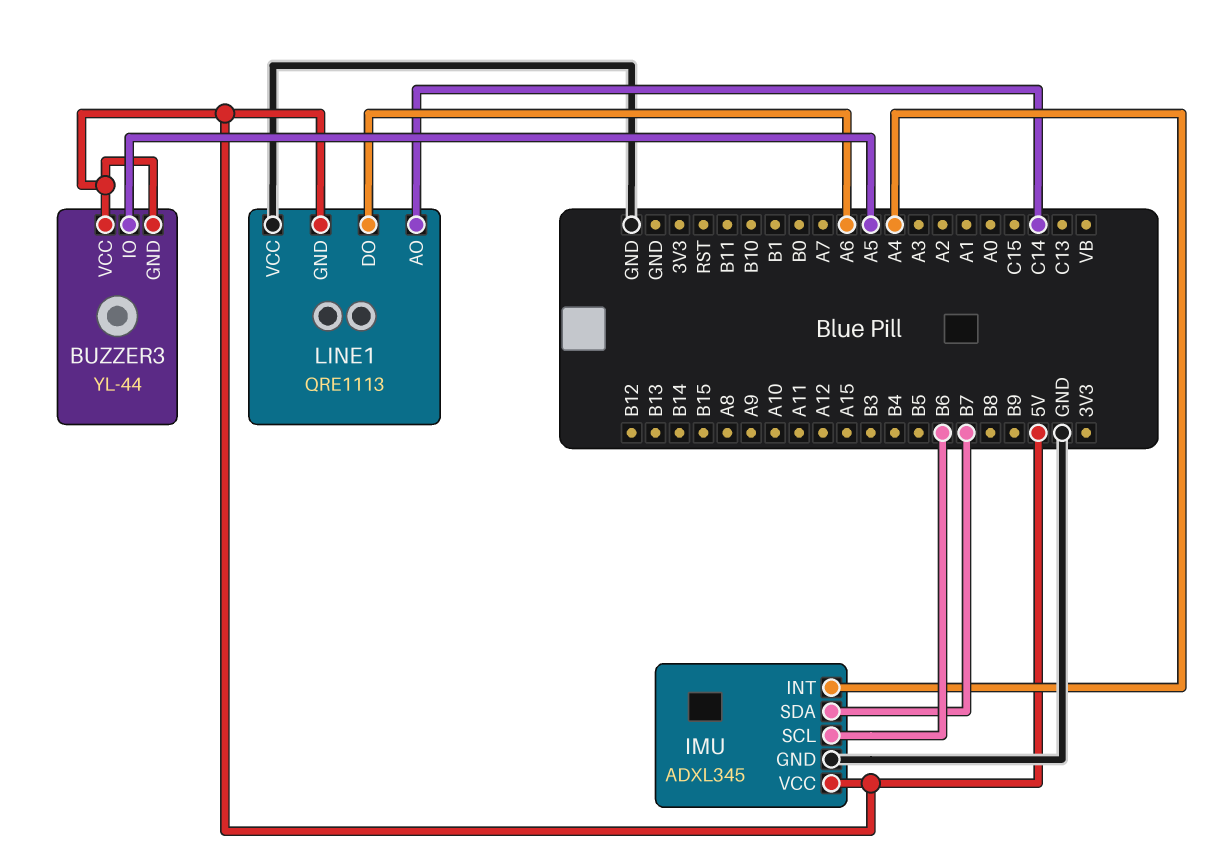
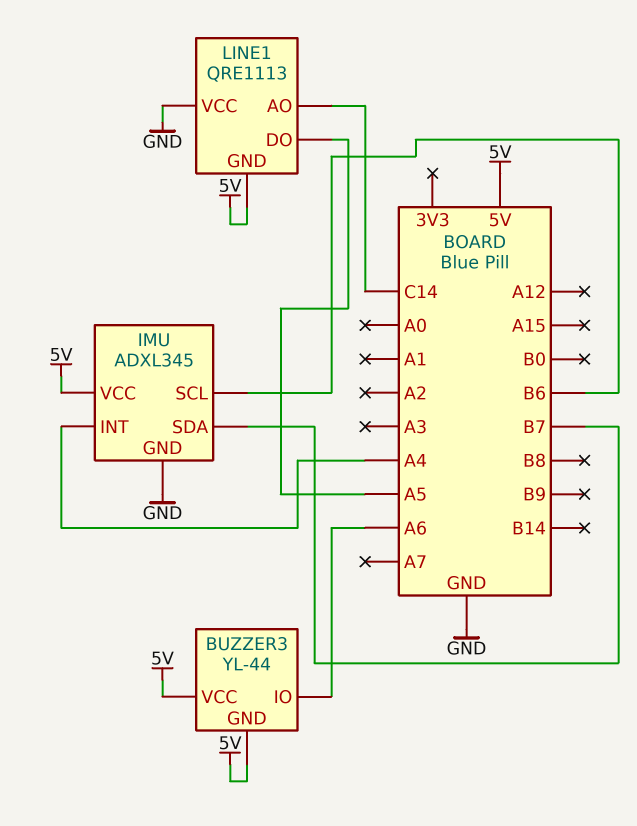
BUZZER3 pin IO: A5 -> A6
LINE1 pin DO: A6 -> A5

